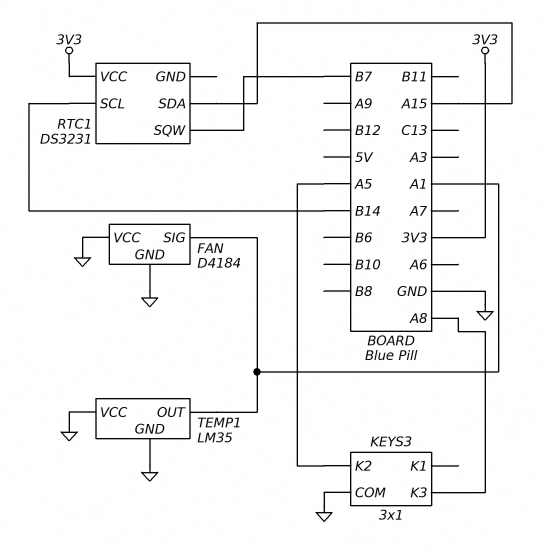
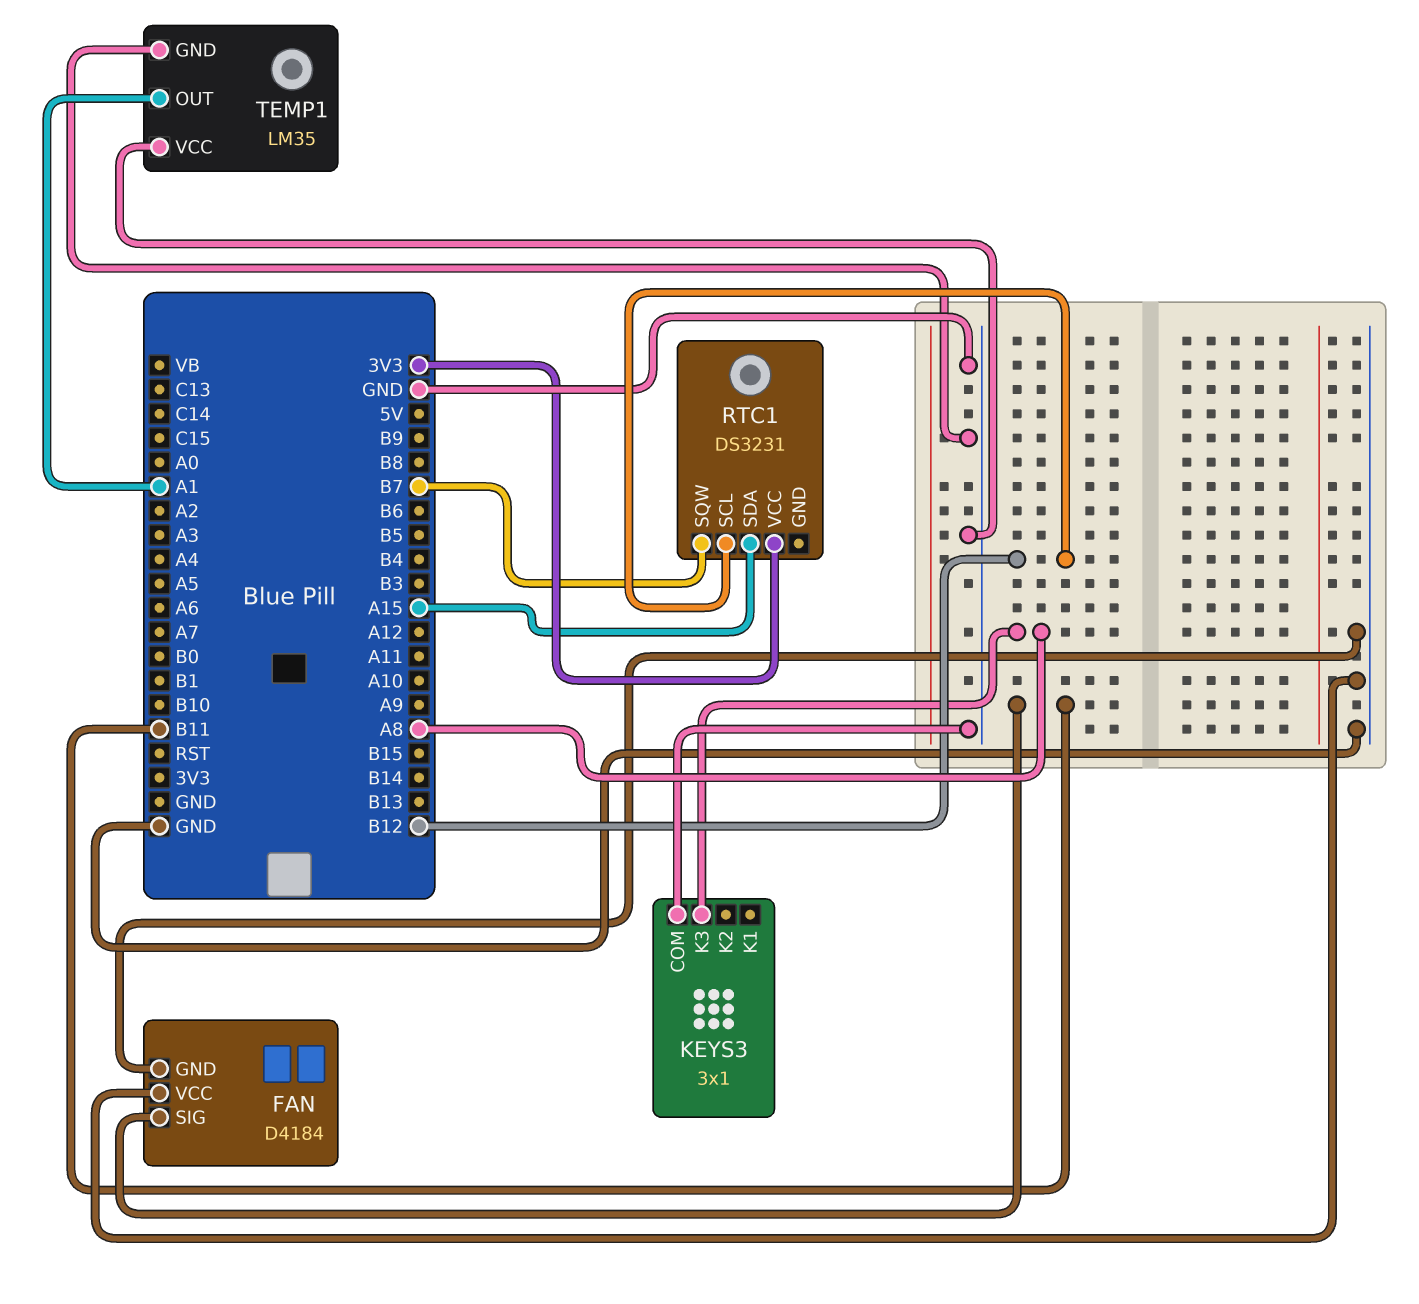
FAN pin SIG: A1 -> B11
KEYS3 pin K2: A5 -> none
RTC1 pin SCL: B14 -> B12

